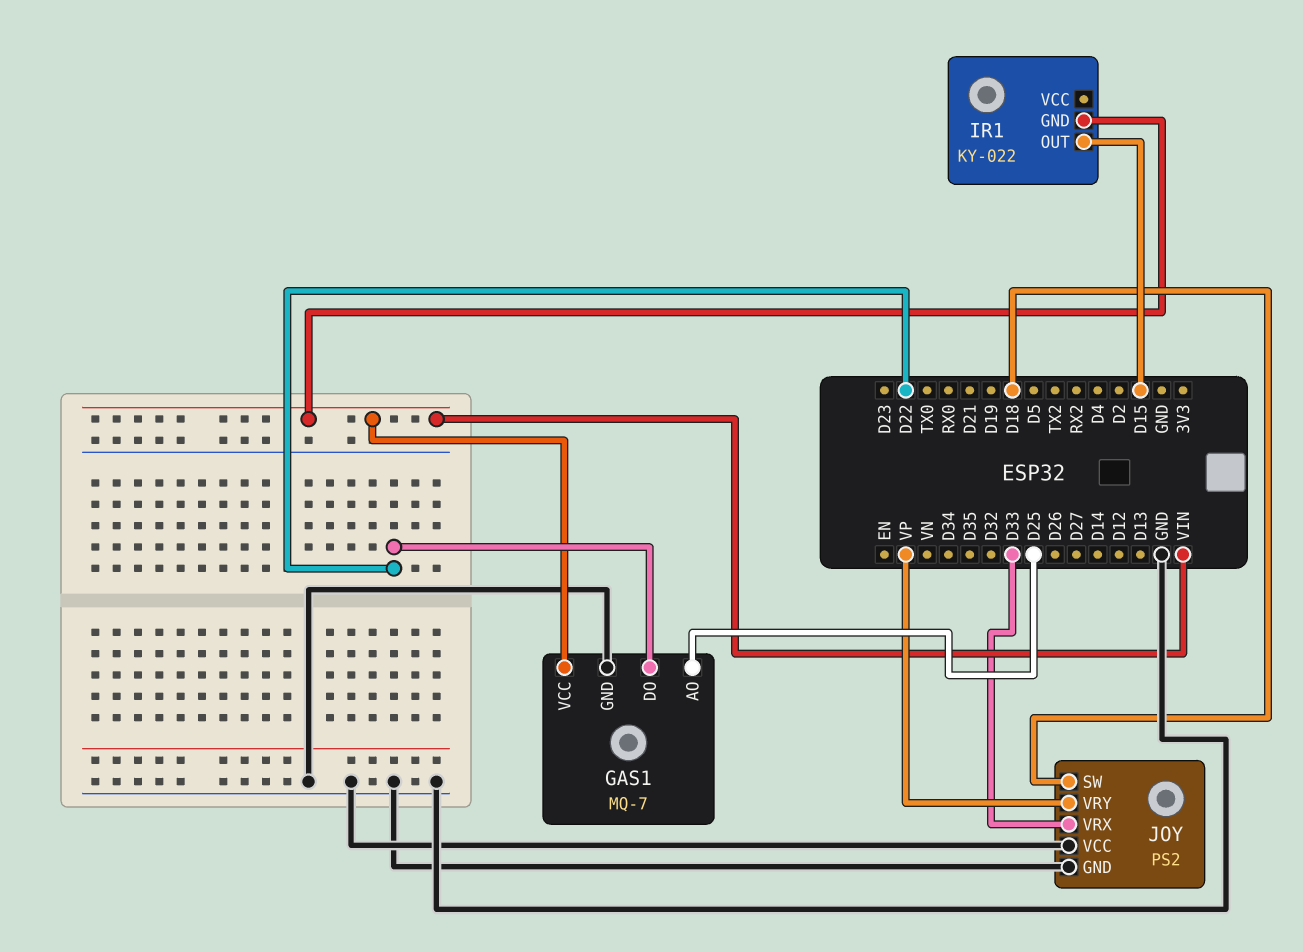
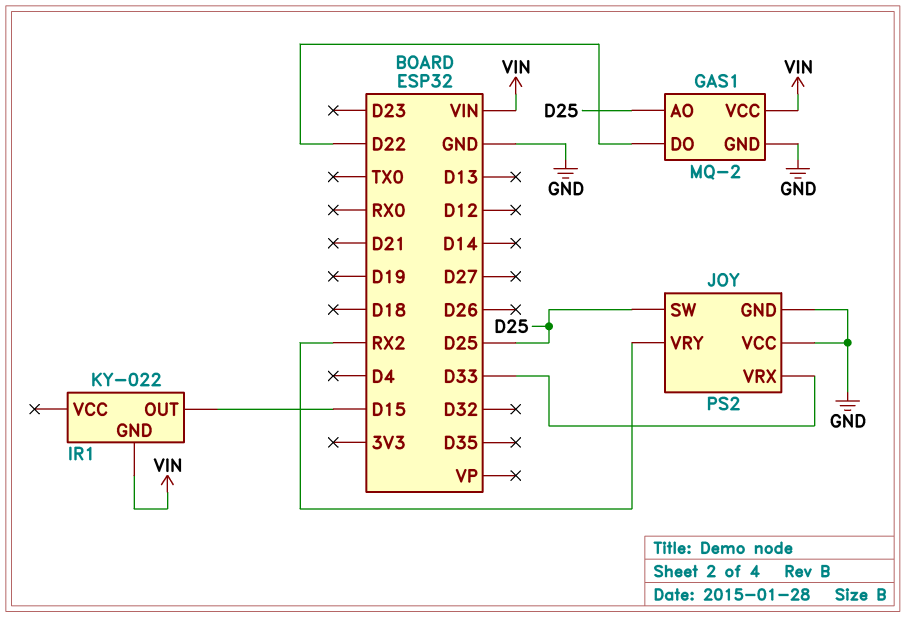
GAS1: MQ-7 -> MQ-2
JOY pin SW: D18 -> D25
JOY pin VRY: VP -> RX2

